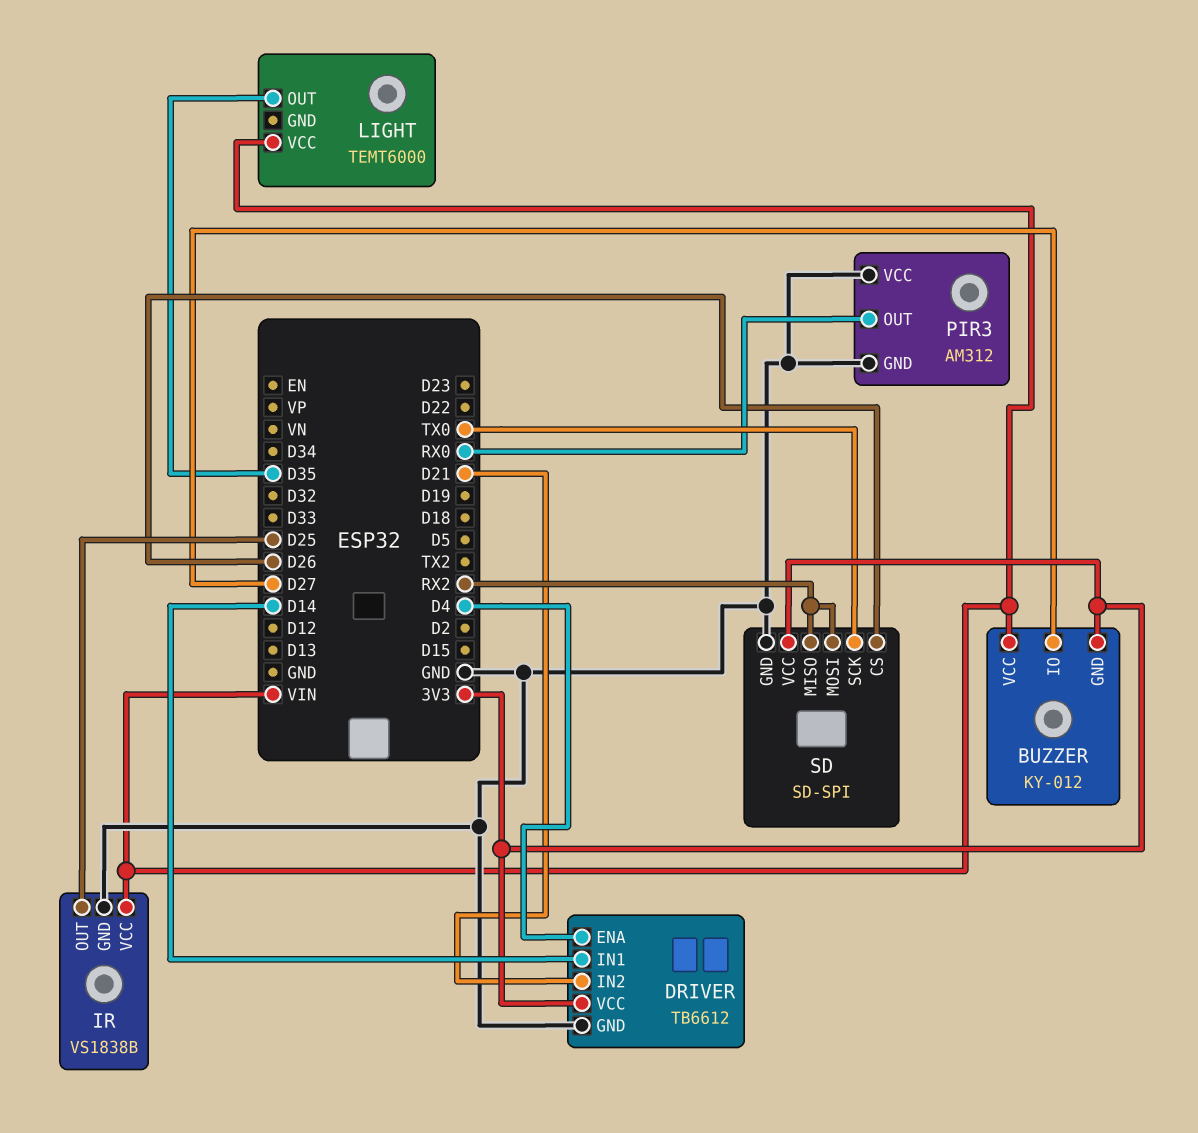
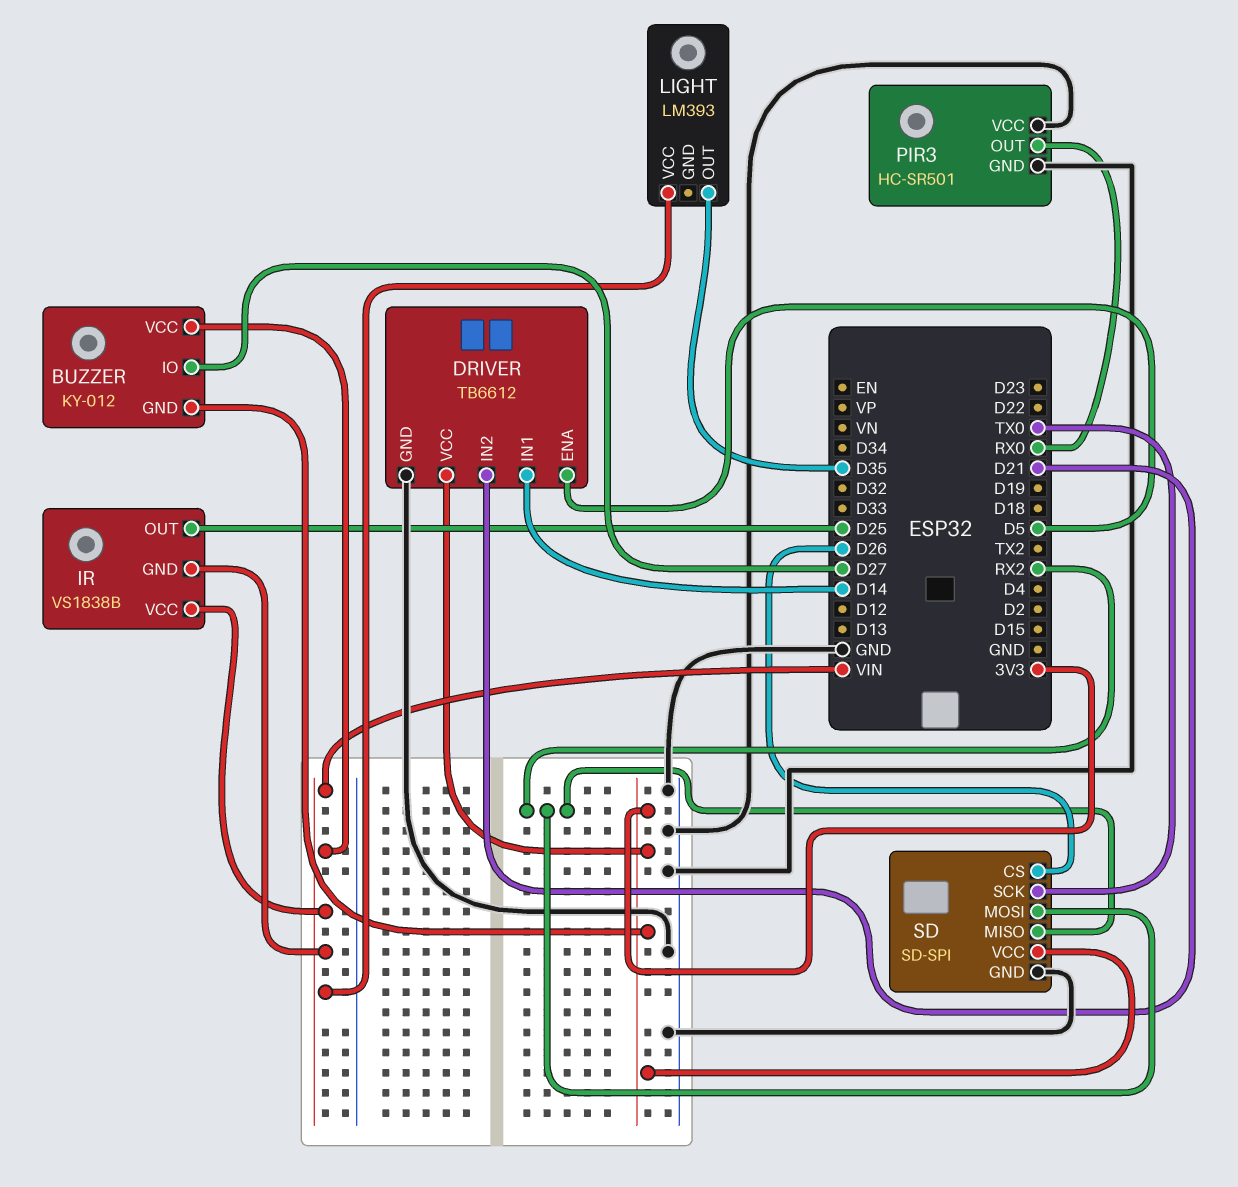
DRIVER pin ENA: D4 -> D5
IR pin GND: GND -> VIN
LIGHT: TEMT6000 -> LM393
PIR3: AM312 -> HC-SR501

